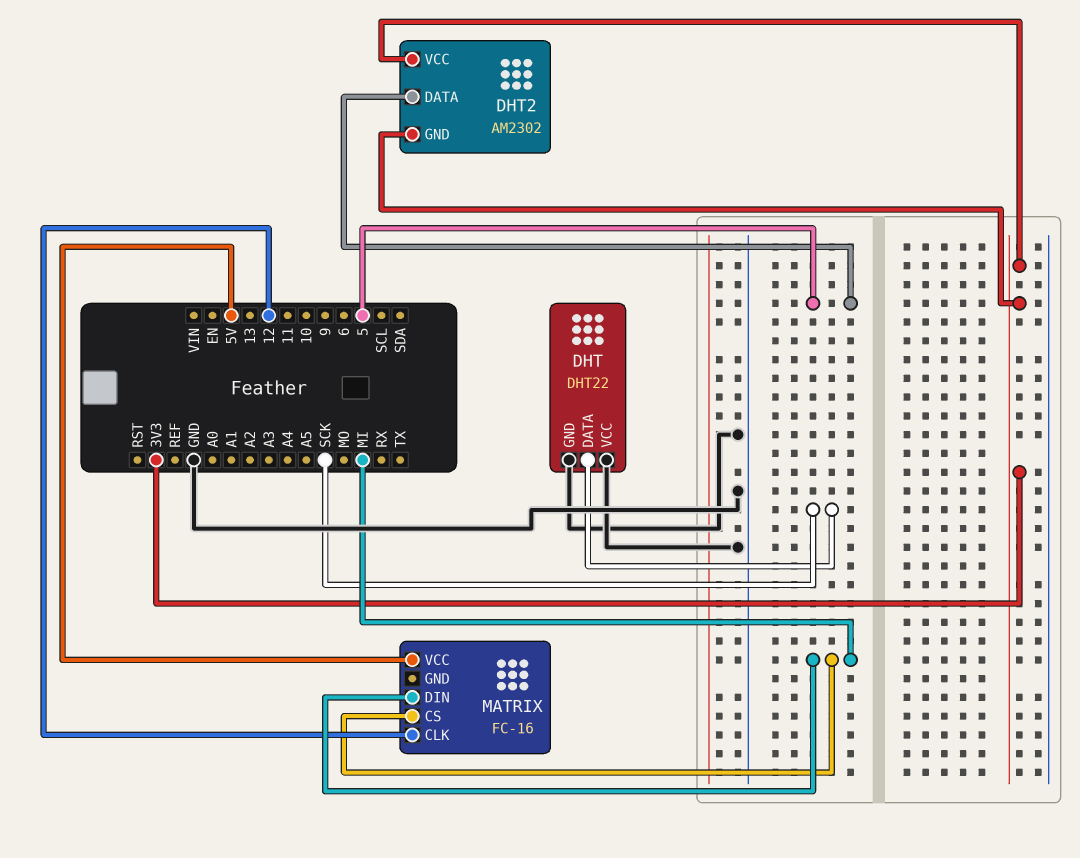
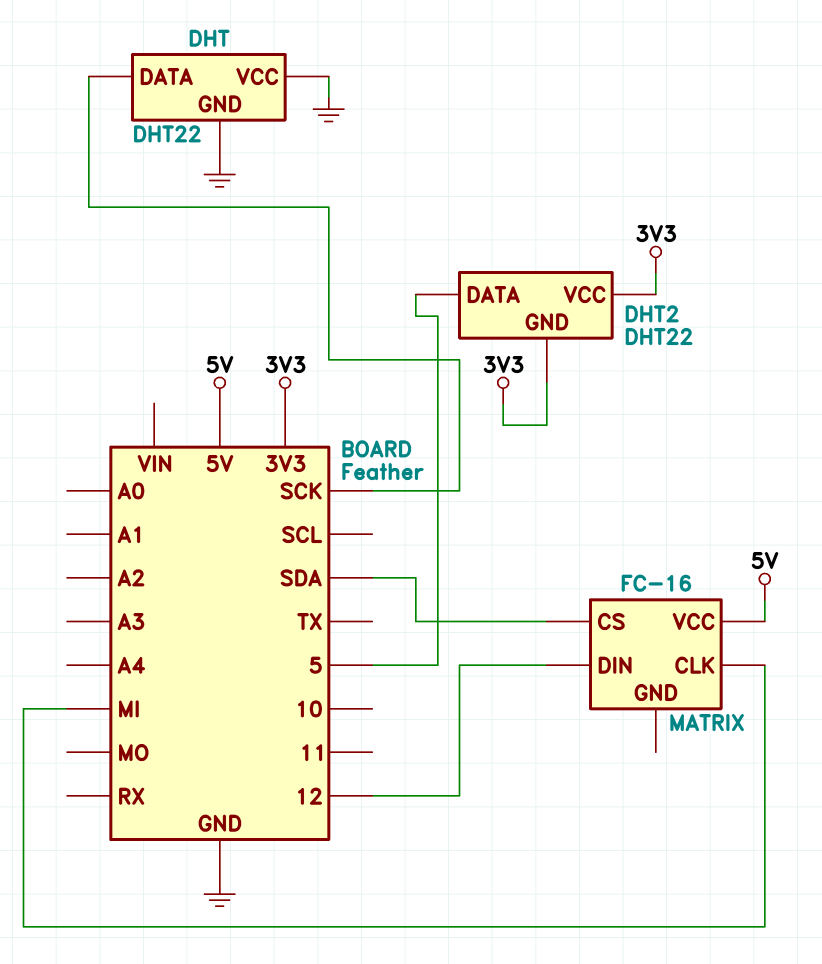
DHT2: AM2302 -> DHT22
MATRIX pin CLK: 12 -> MI
MATRIX pin CS: MI -> SDA
MATRIX pin DIN: MI -> 12

